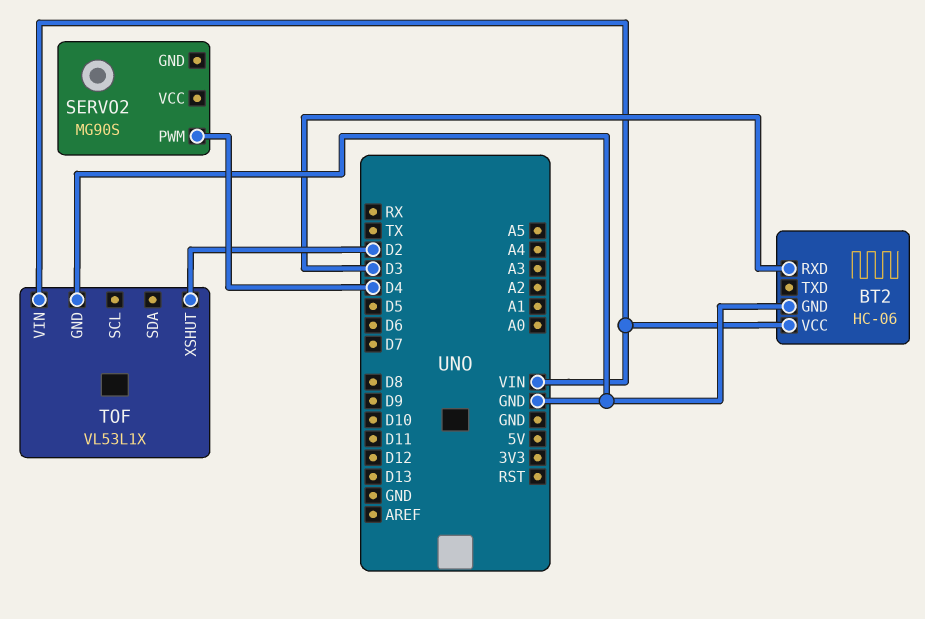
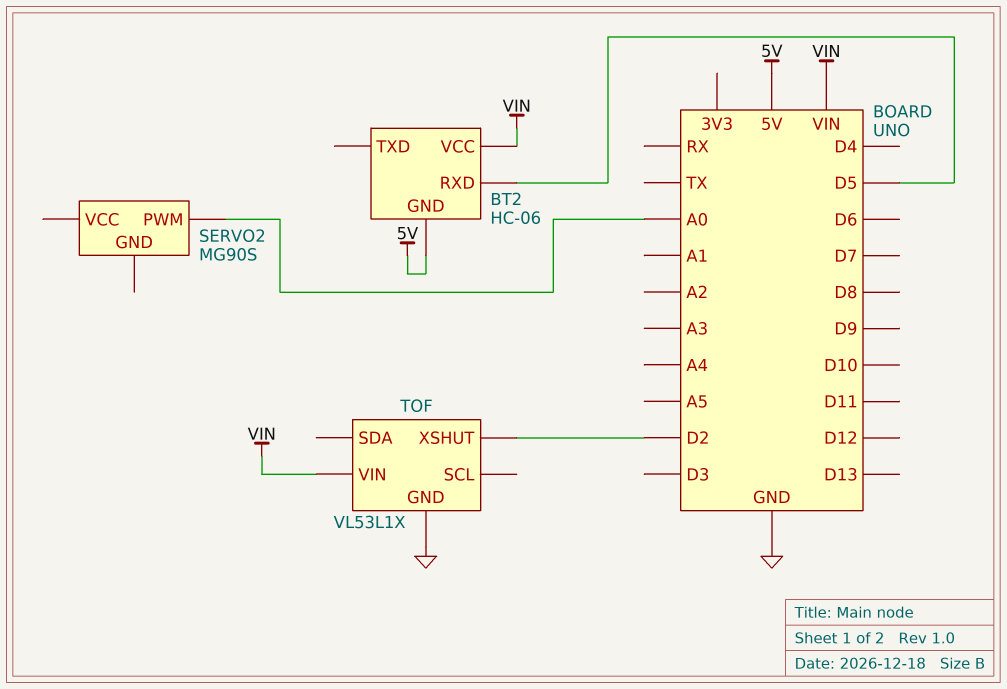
BT2 pin GND: GND -> 5V
BT2 pin RXD: D3 -> D5
SERVO2 pin PWM: D4 -> A0

